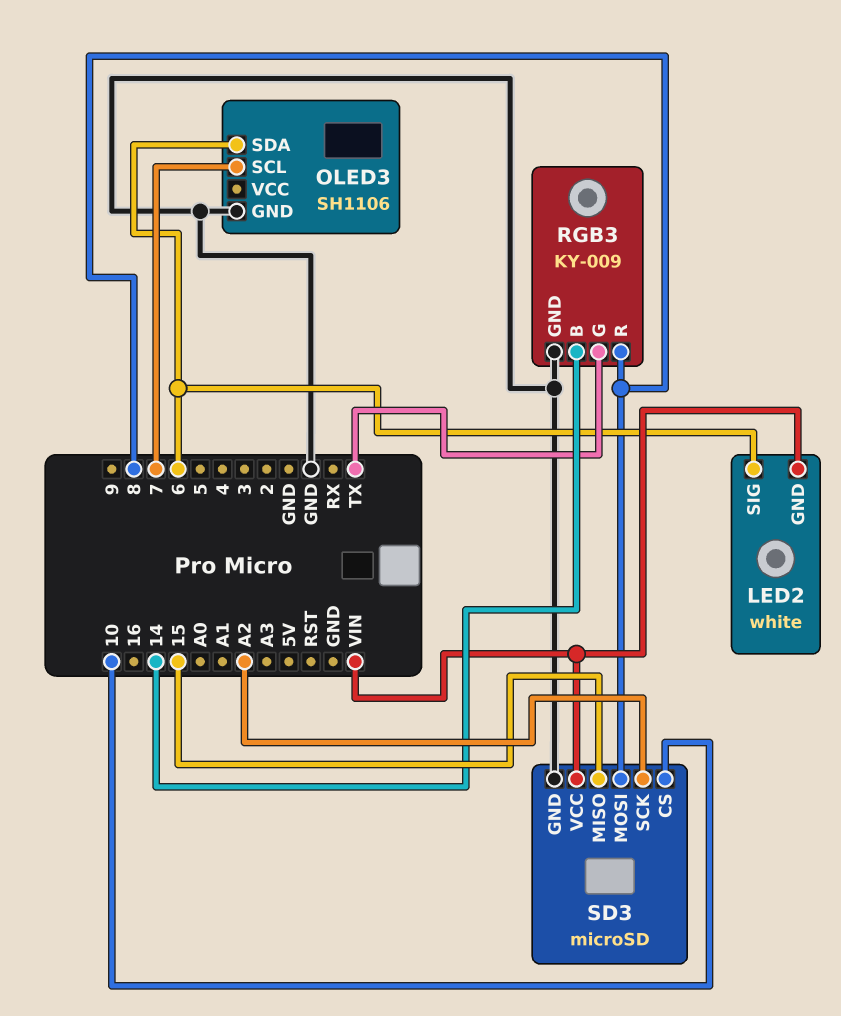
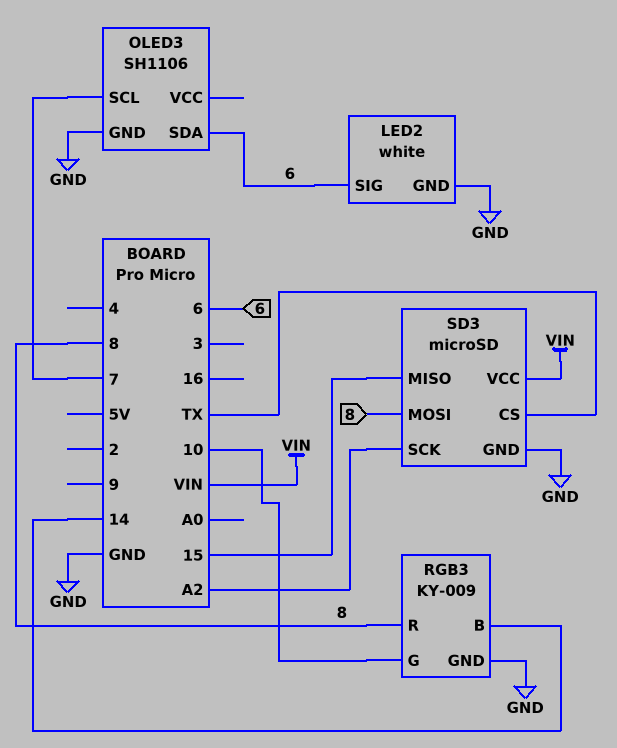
LED2 pin GND: VIN -> GND
RGB3 pin G: TX -> 10
SD3 pin CS: 10 -> TX

